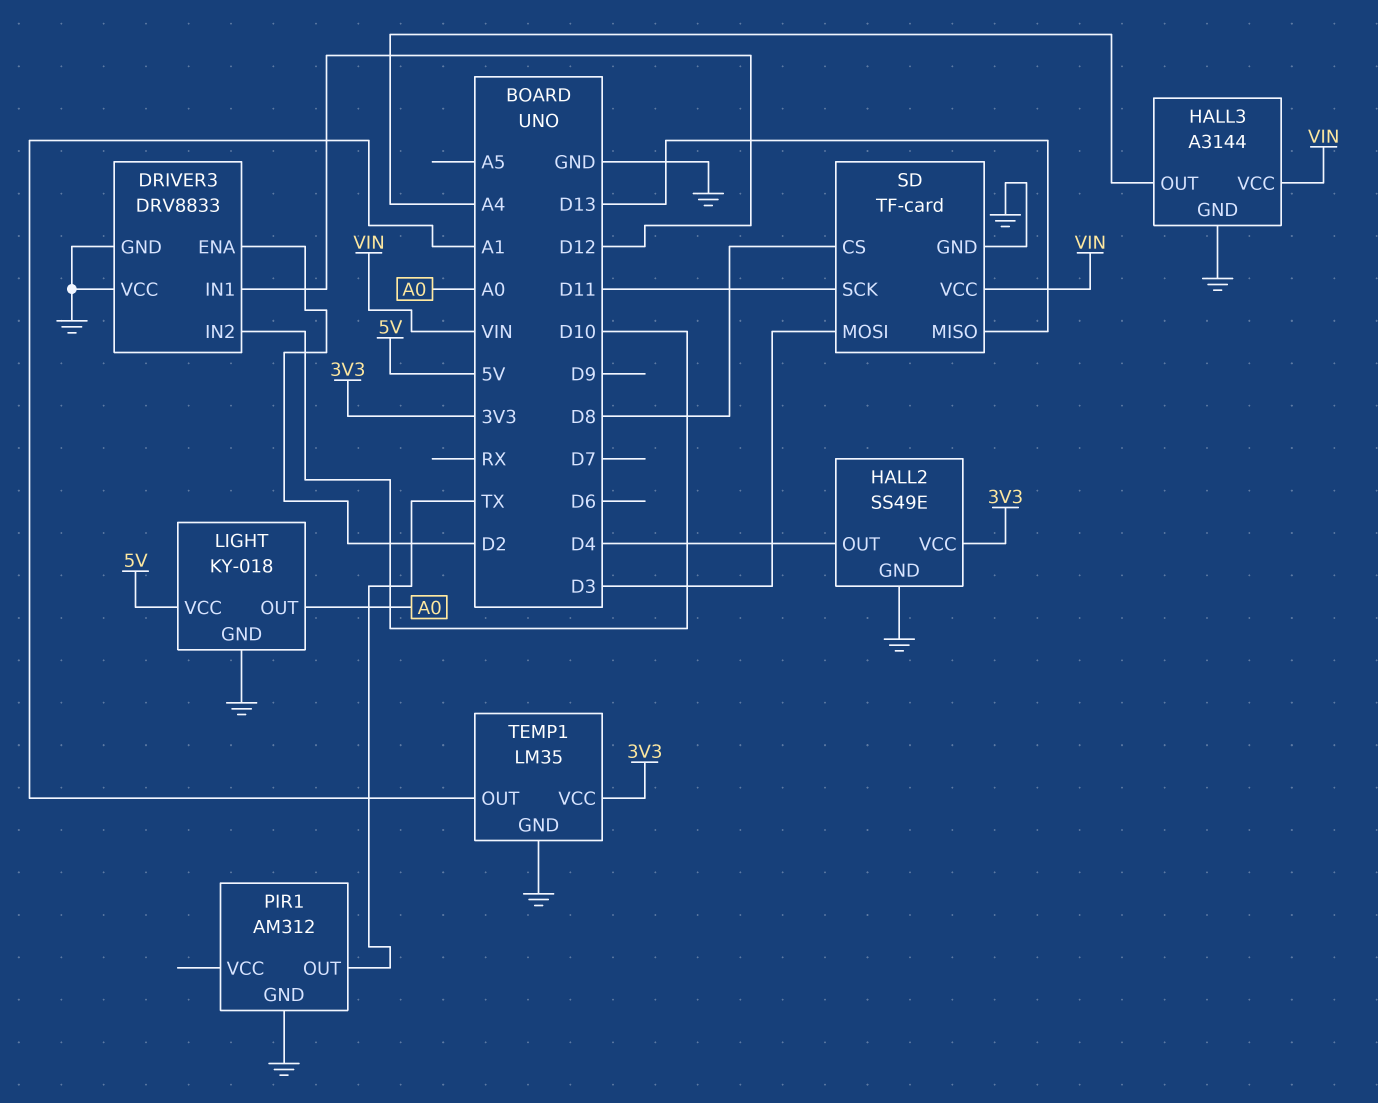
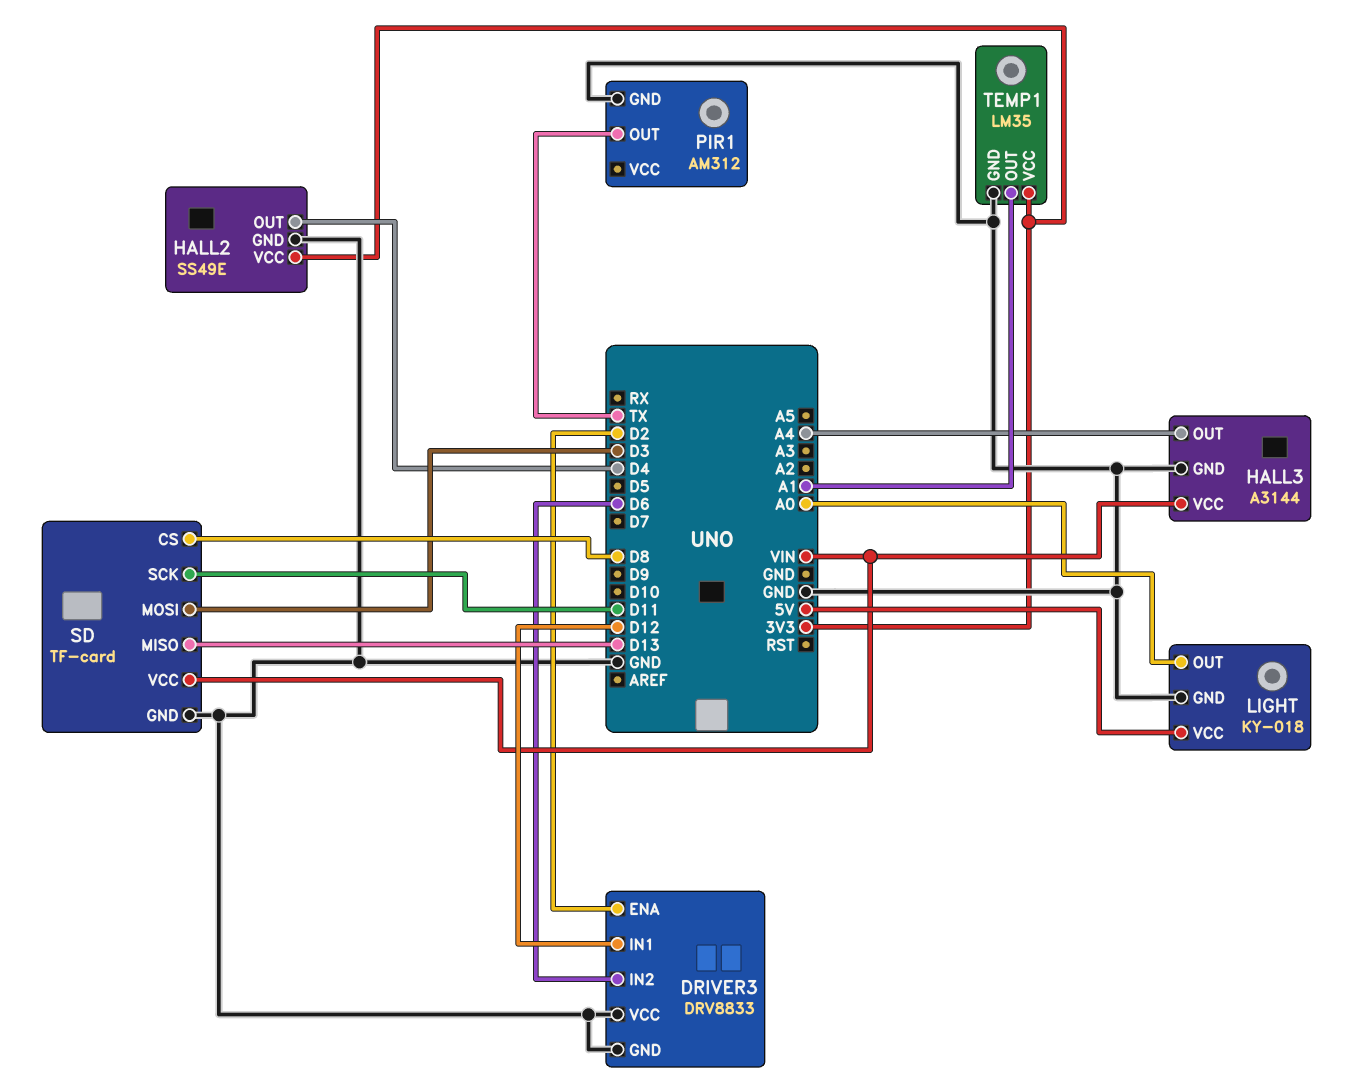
DRIVER3 pin IN2: D10 -> D6

